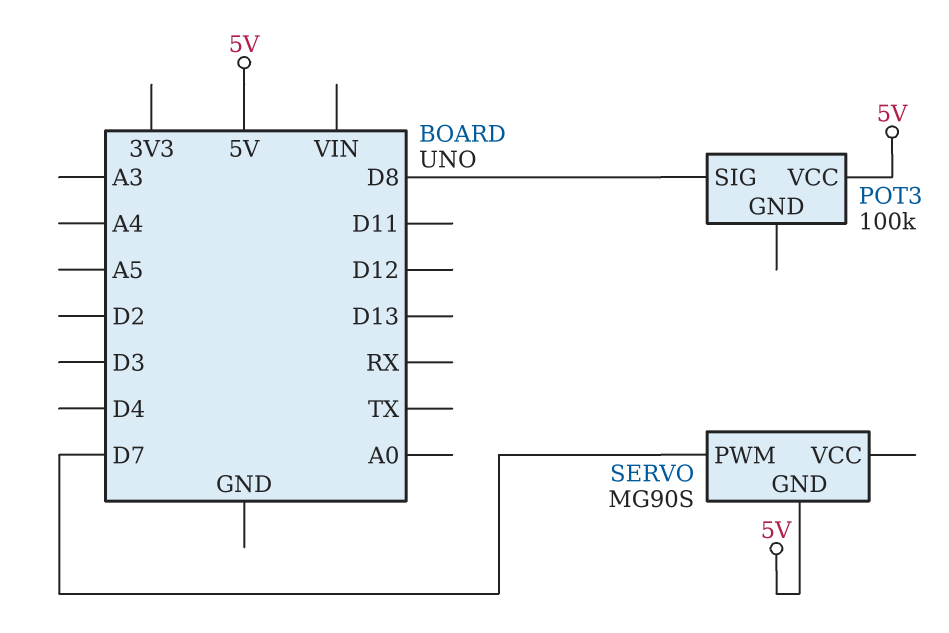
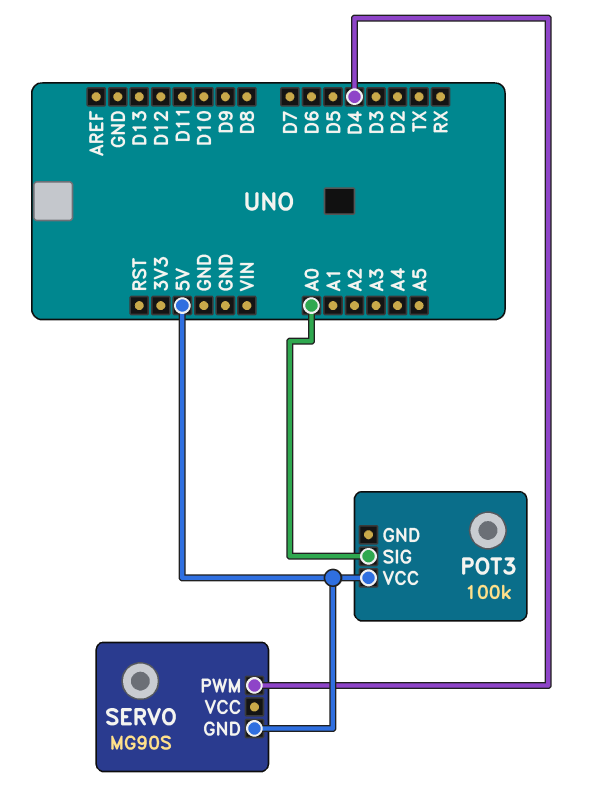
POT3 pin SIG: D8 -> A0
SERVO pin PWM: D7 -> D4

